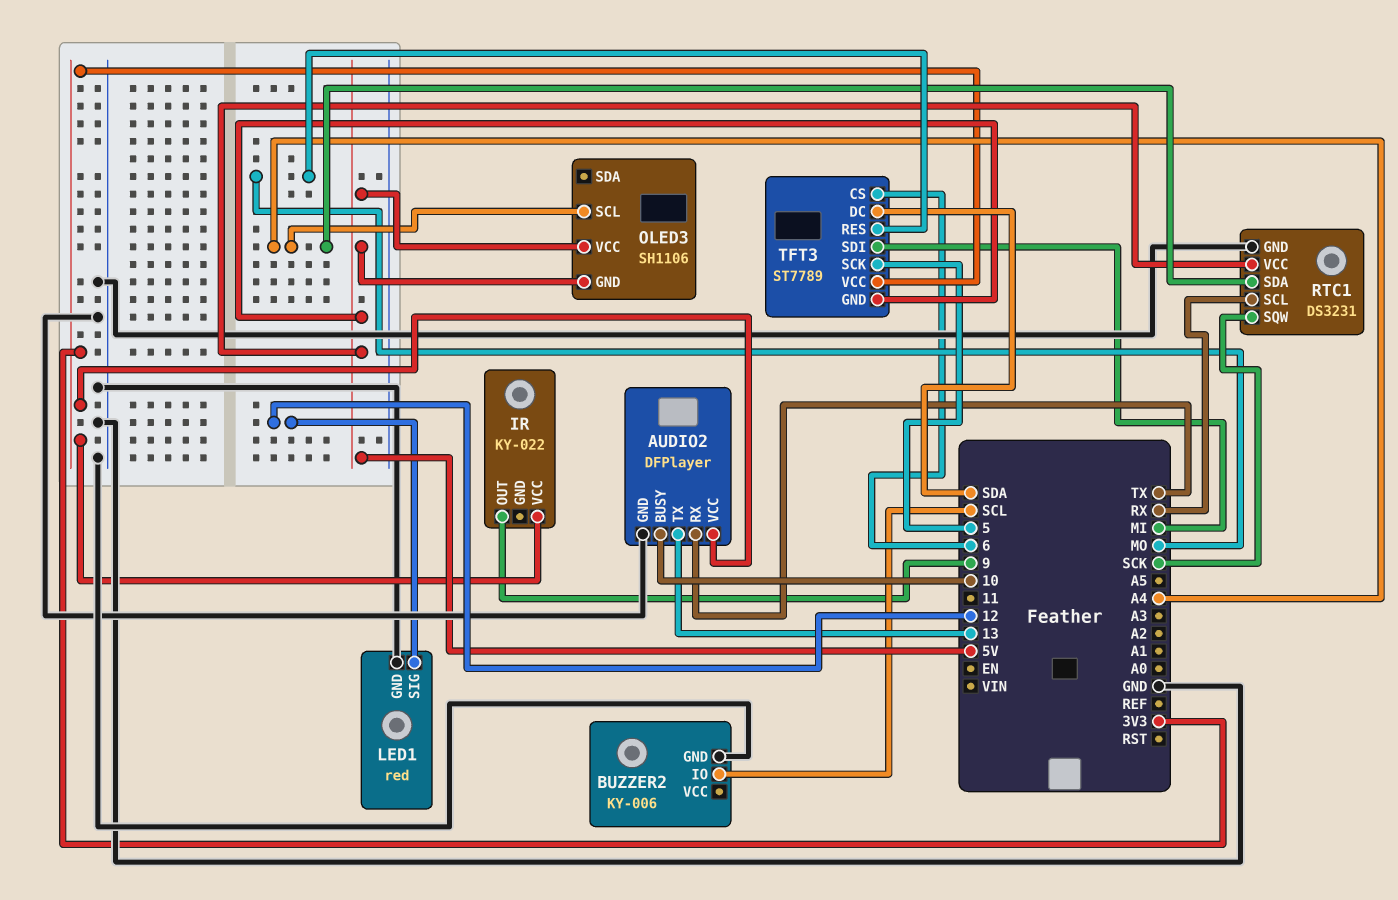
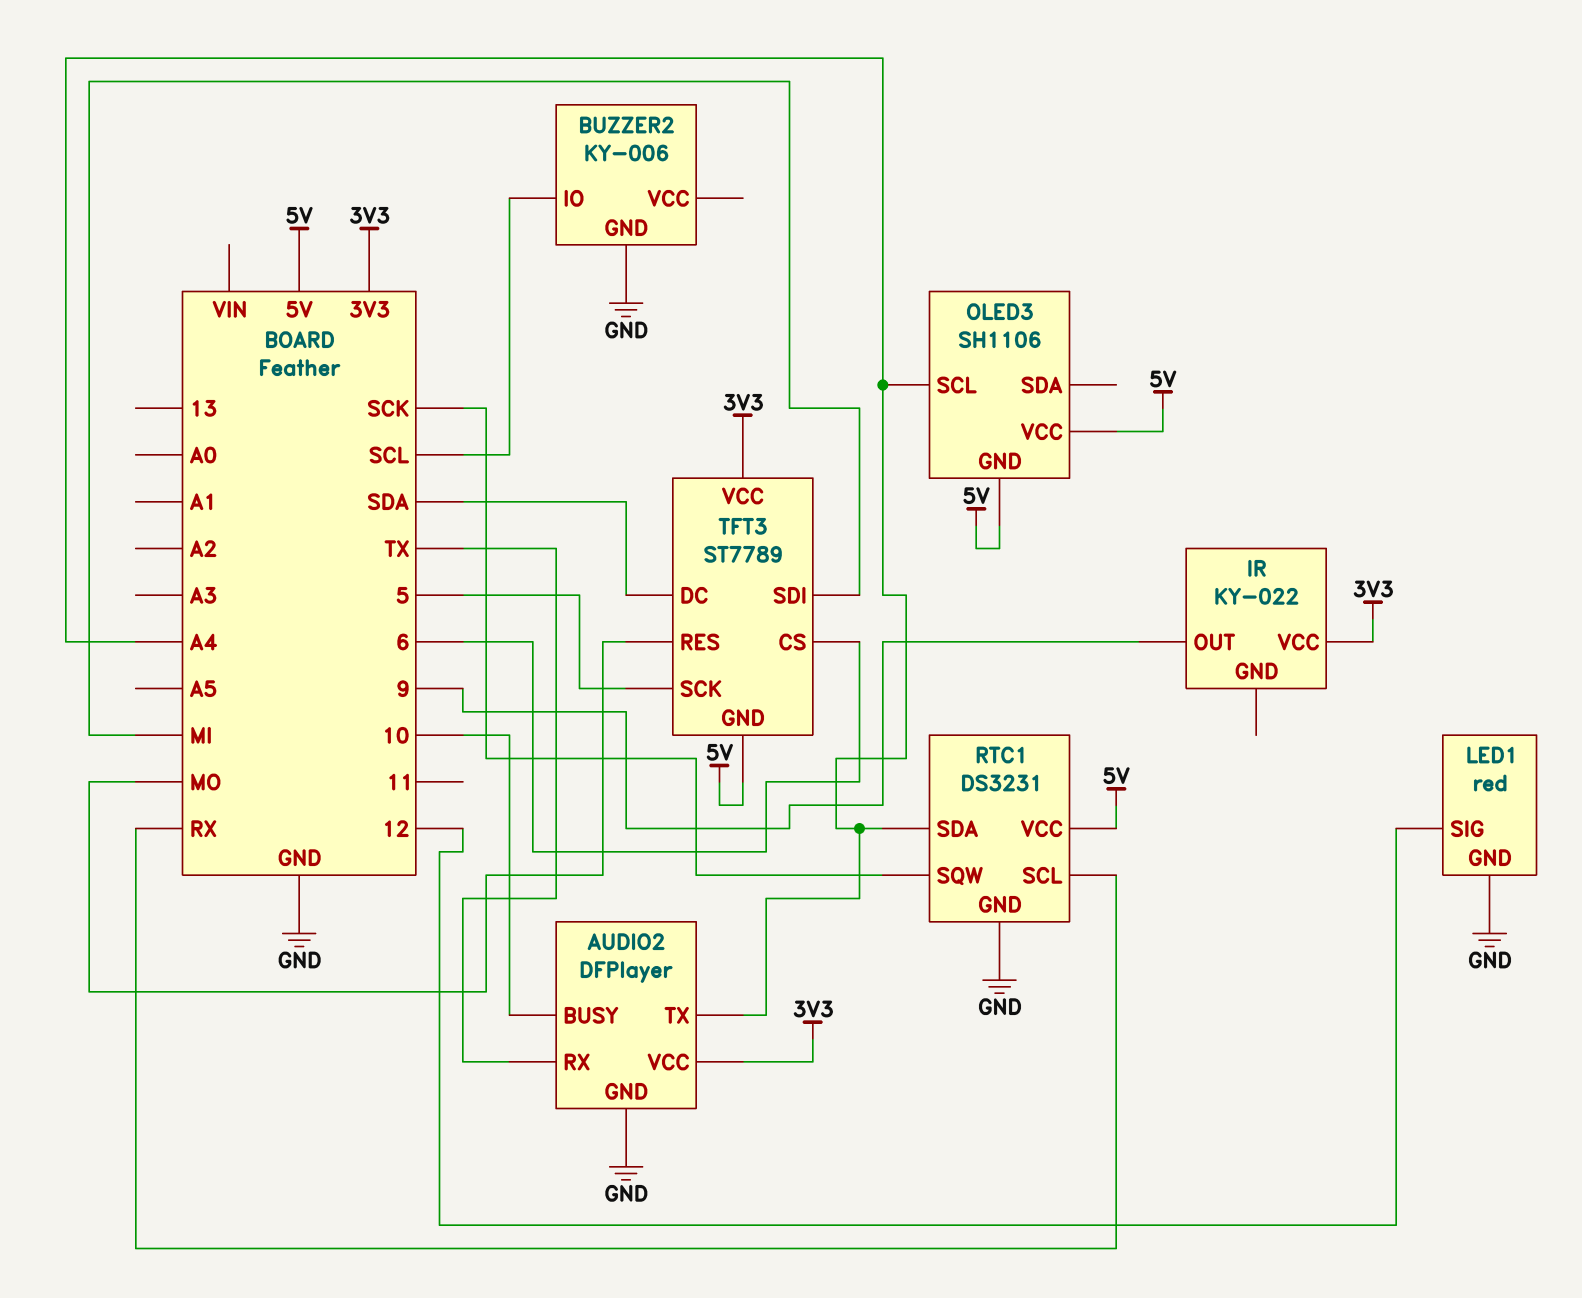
AUDIO2 pin TX: 13 -> A4

